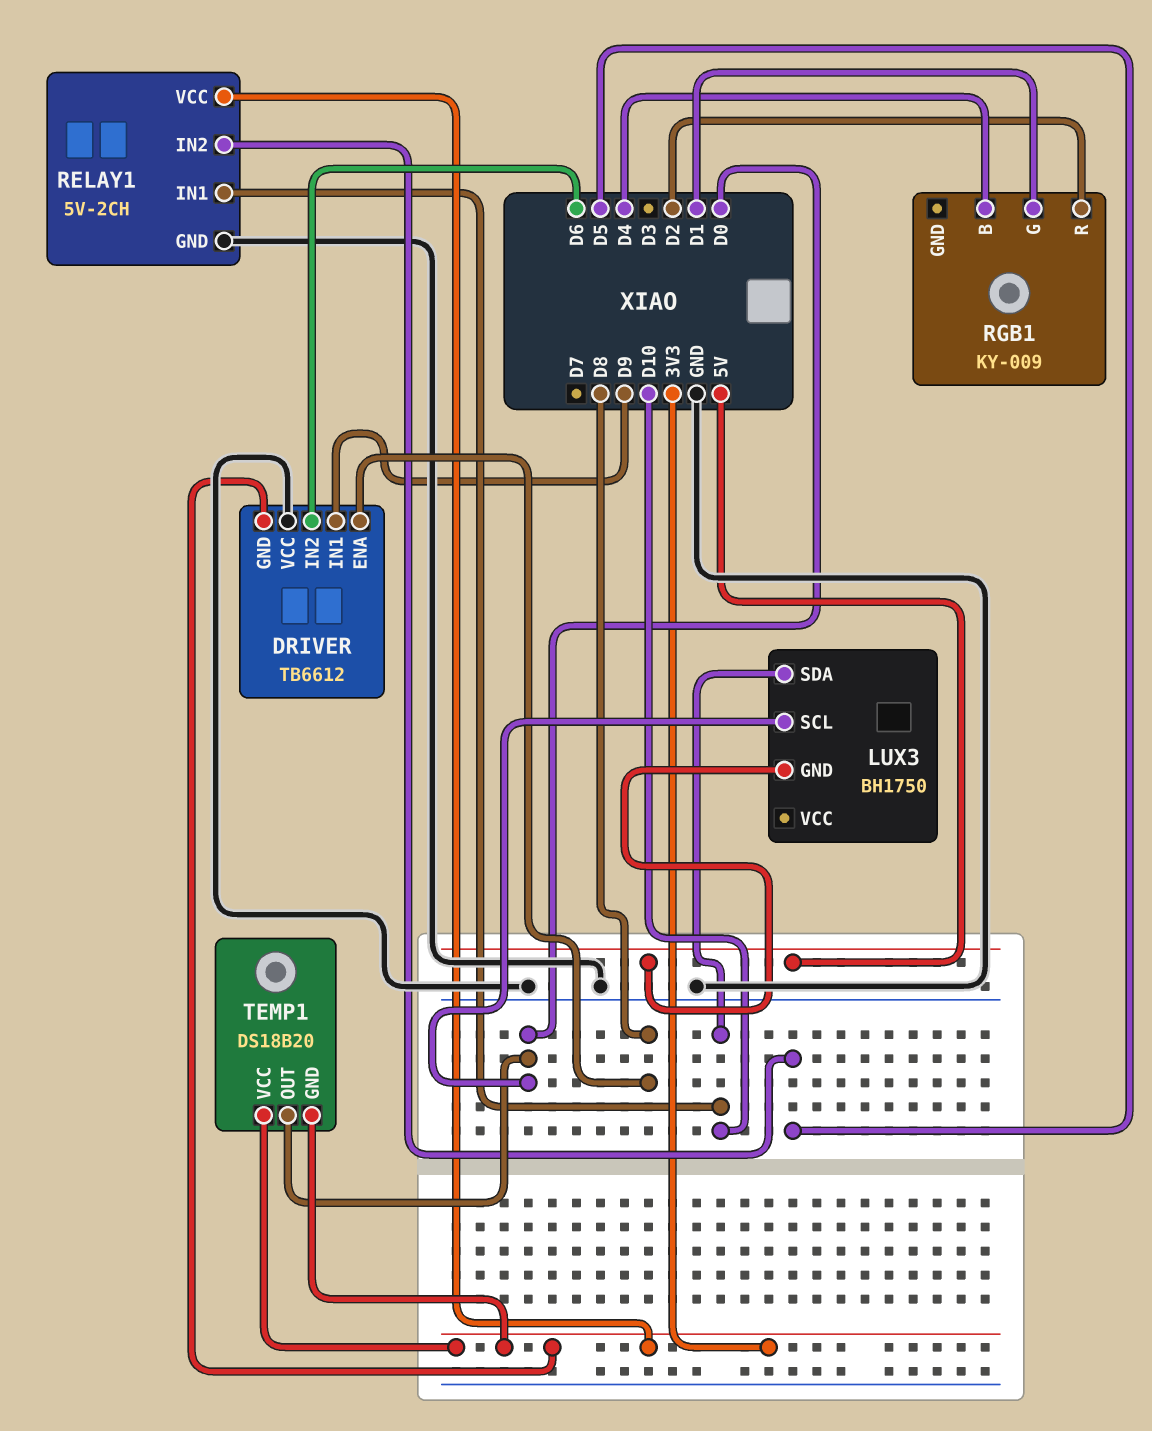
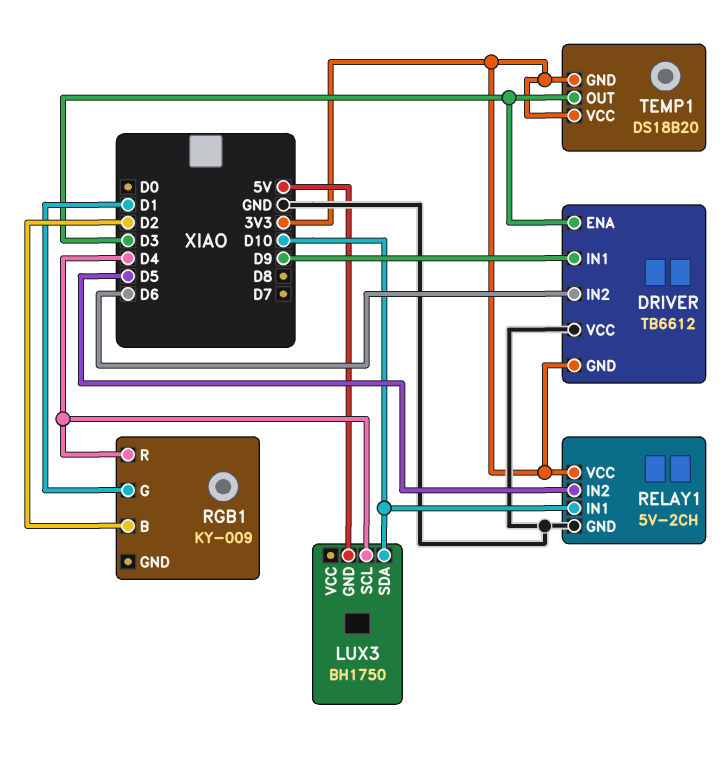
DRIVER pin ENA: D8 -> D3
LUX3 pin SCL: D0 -> D4
RGB1 pin B: D4 -> D2
RGB1 pin R: D2 -> D4
TEMP1 pin OUT: D0 -> D3

